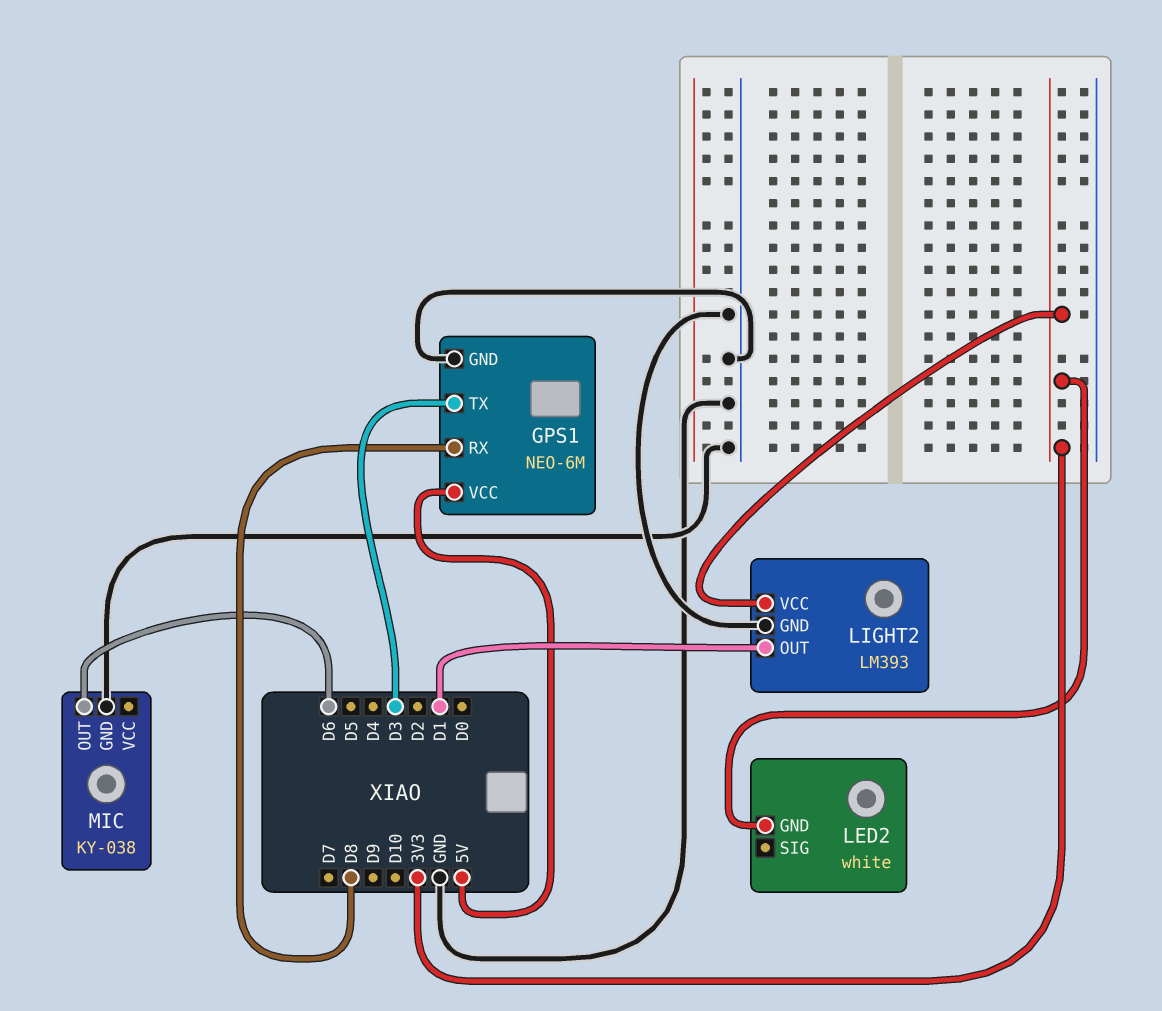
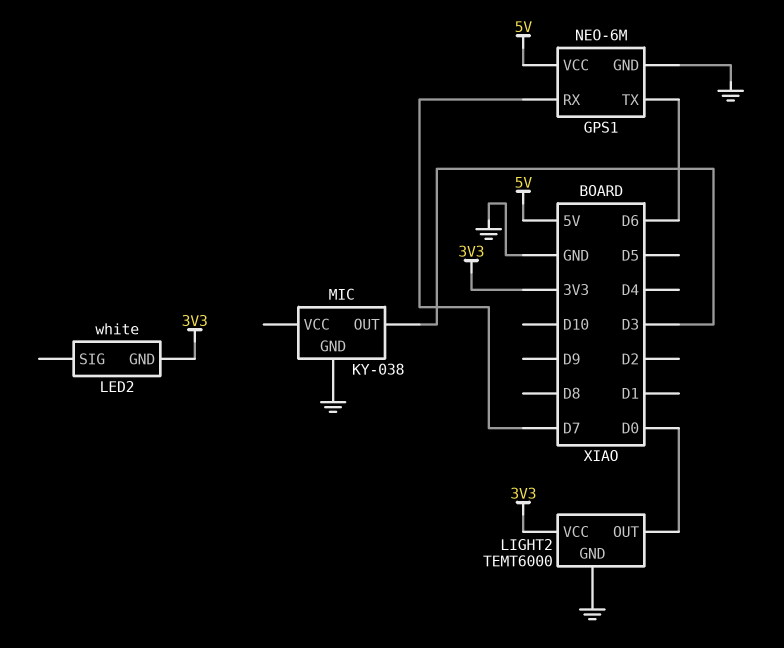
GPS1 pin RX: D8 -> D7
GPS1 pin TX: D3 -> D6
LIGHT2: LM393 -> TEMT6000
LIGHT2 pin OUT: D1 -> D0
MIC pin OUT: D6 -> D3

